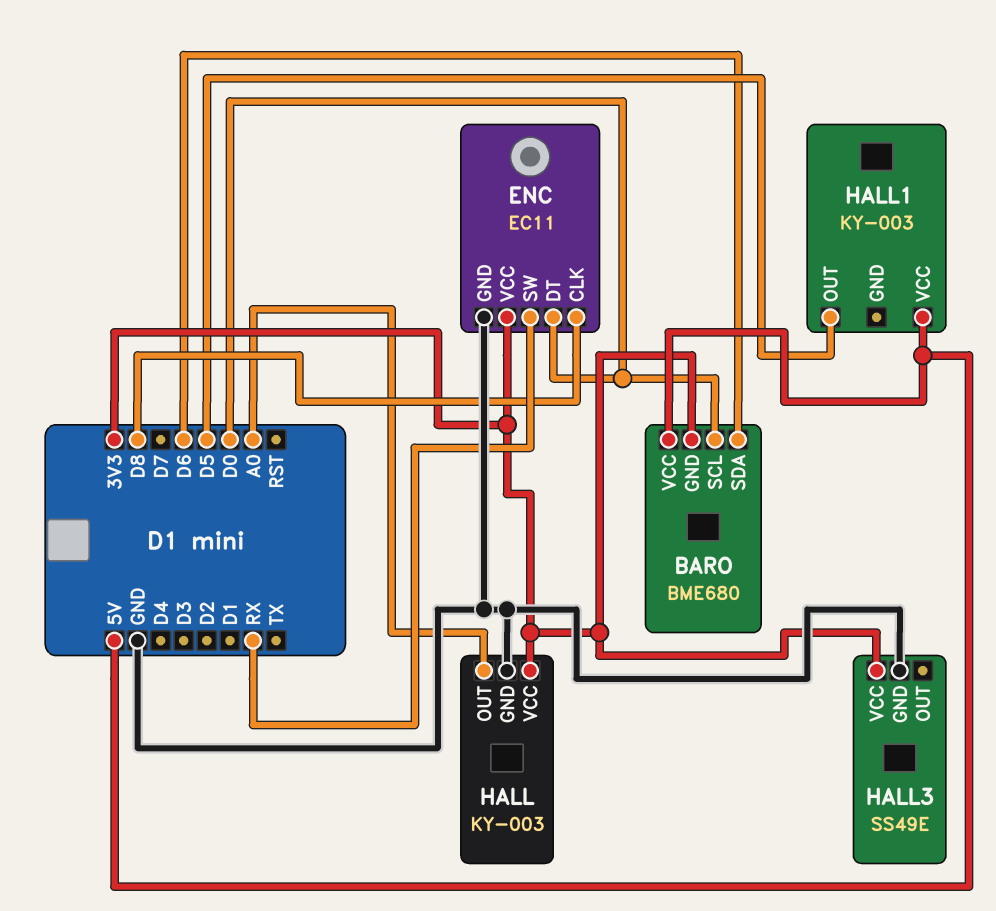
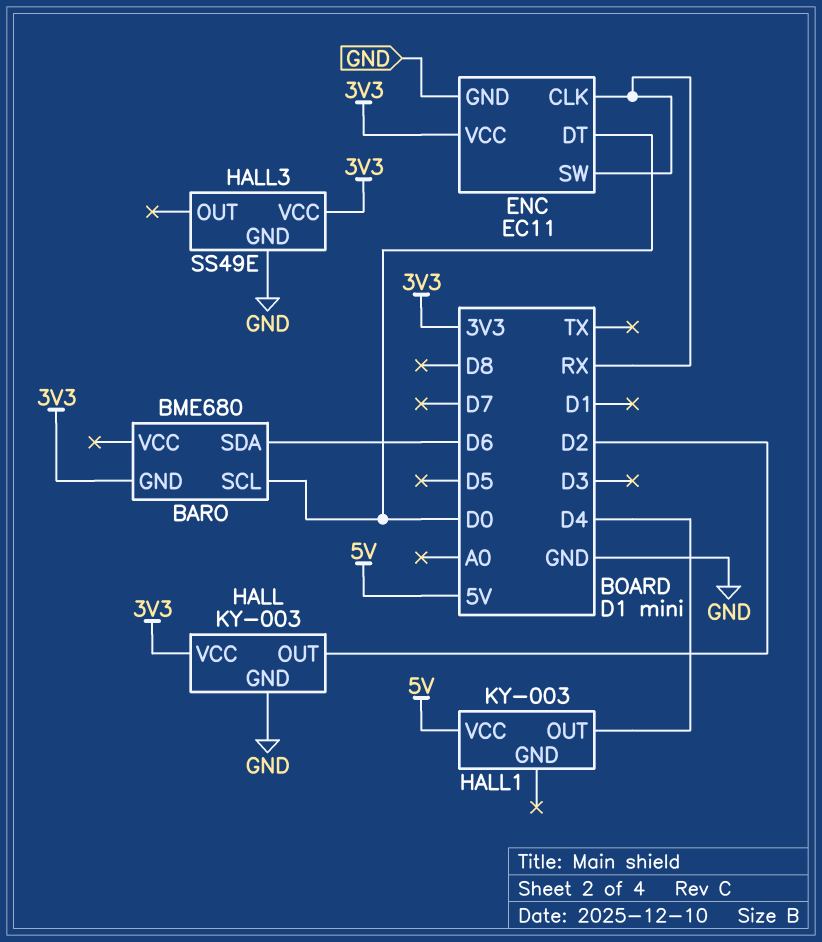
BARO pin VCC: 5V -> none
ENC pin CLK: D8 -> RX
HALL pin OUT: A0 -> D2
HALL1 pin OUT: D5 -> D4

